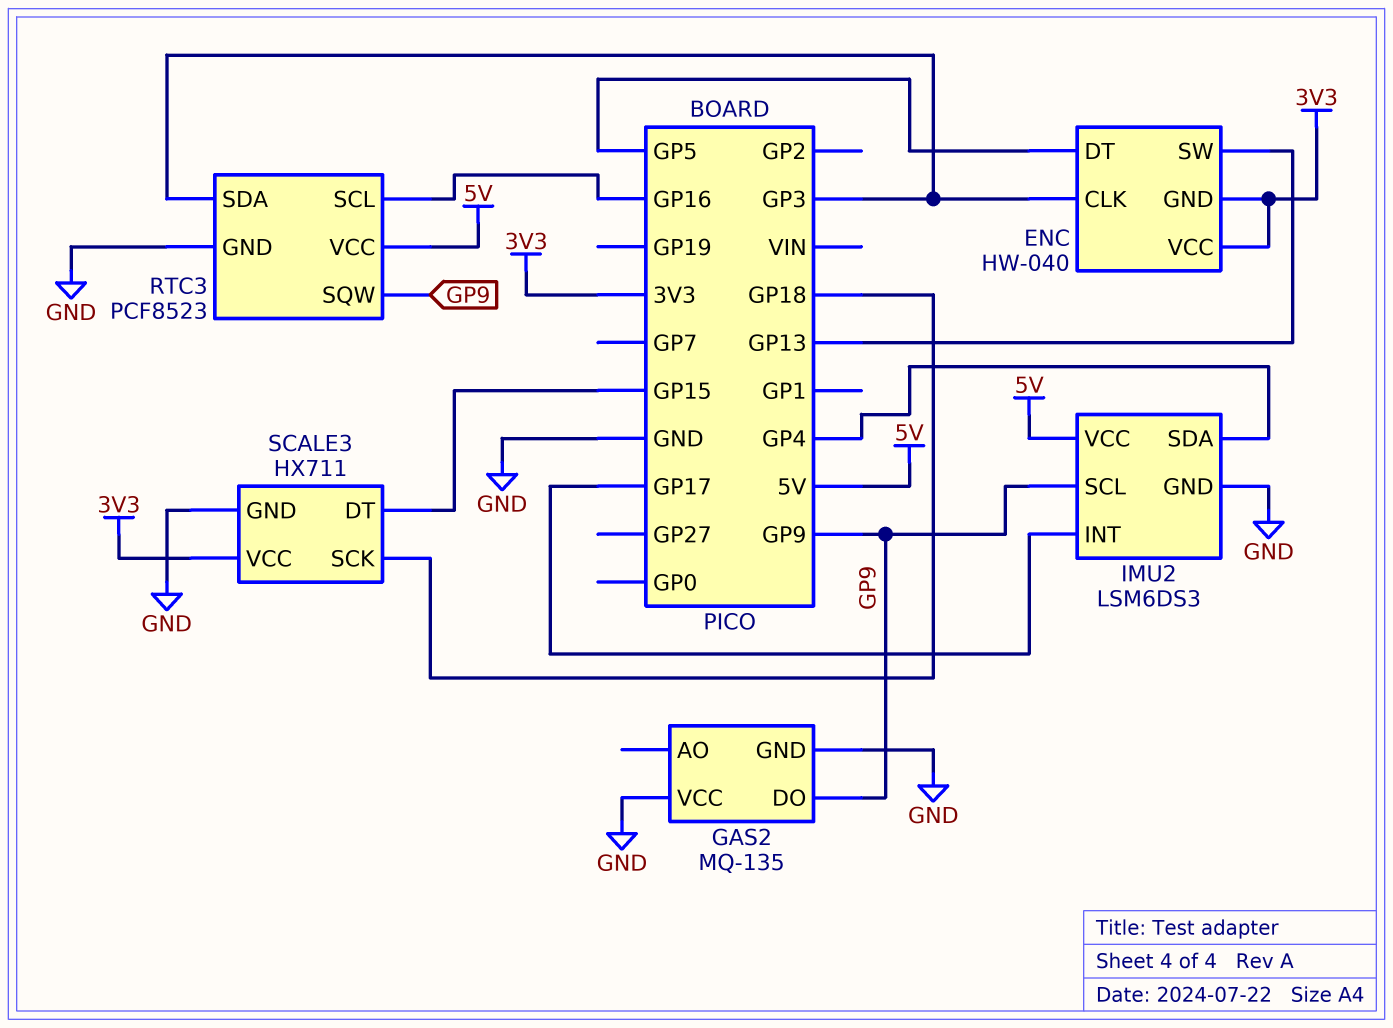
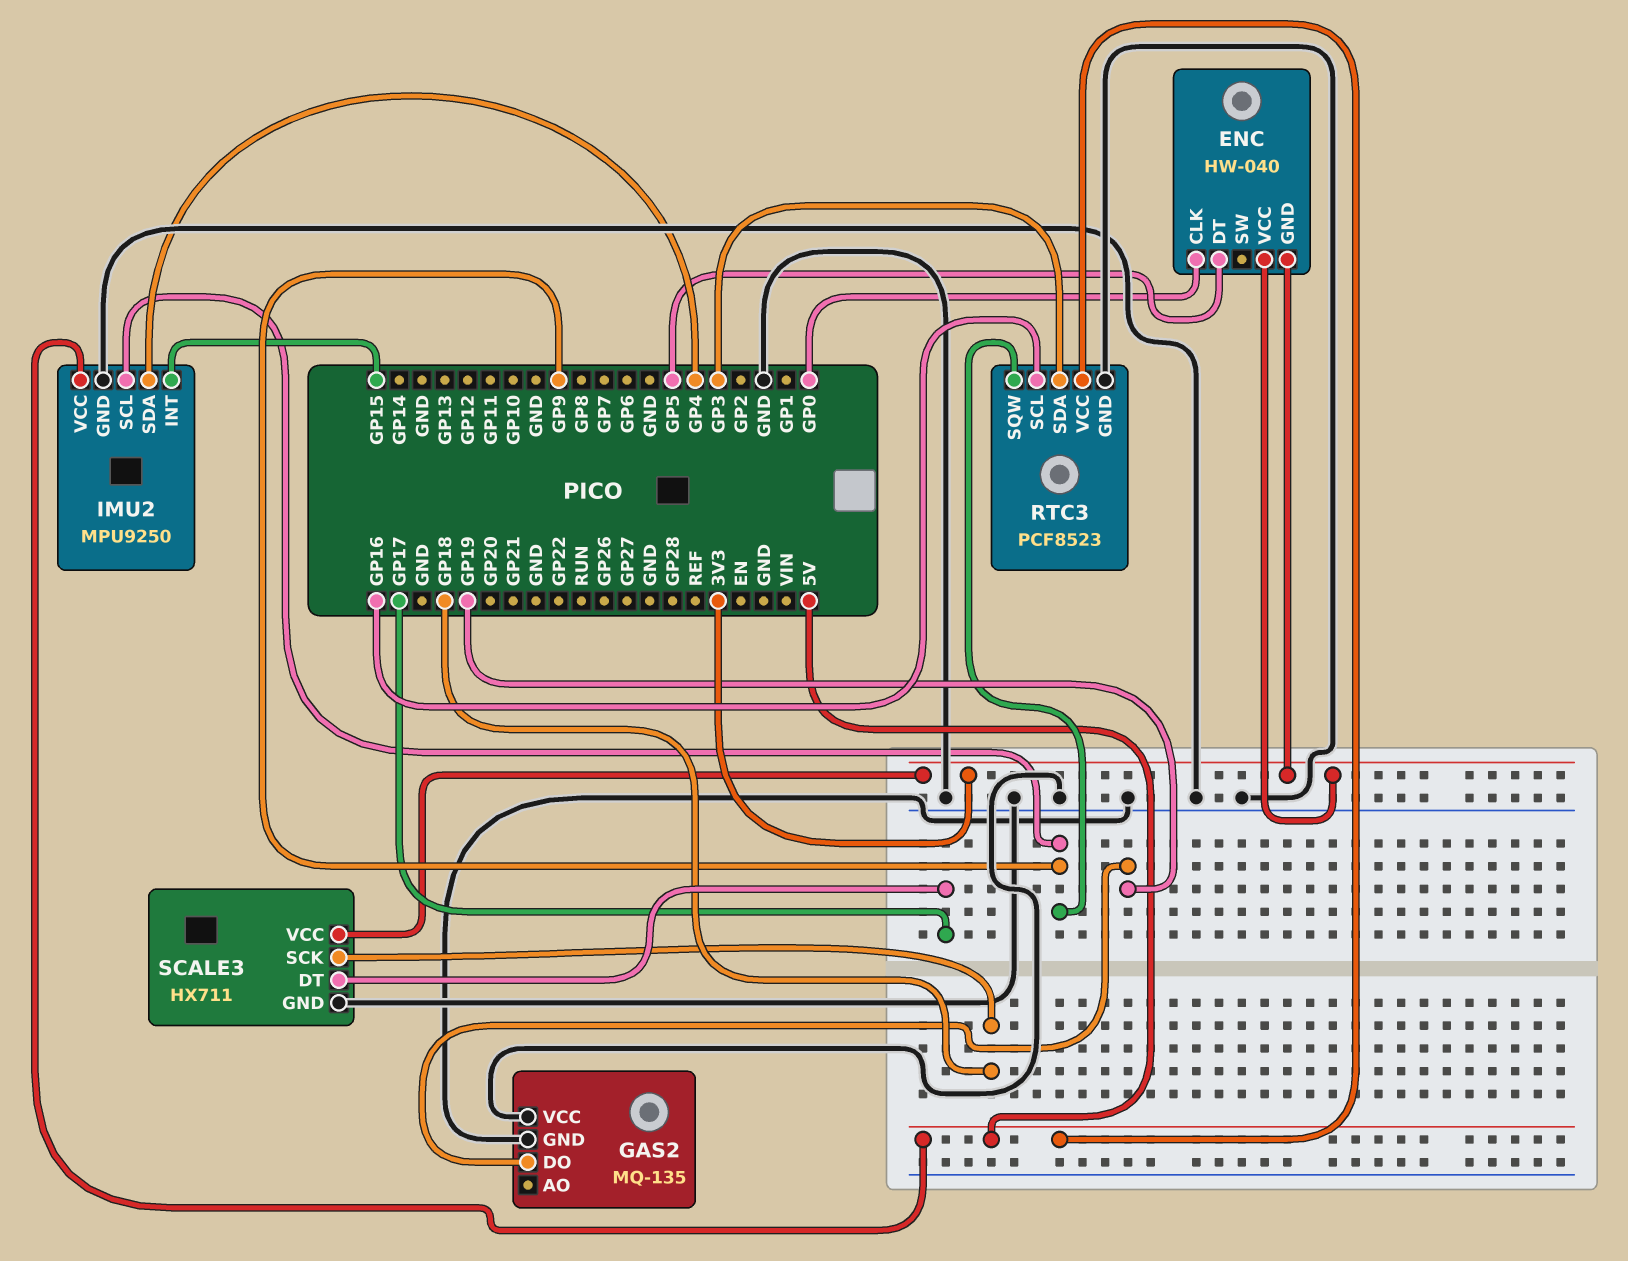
ENC pin CLK: GP3 -> GP0
ENC pin SW: GP13 -> none
GAS2 pin DO: GP9 -> GP19
IMU2: LSM6DS3 -> MPU9250
IMU2 pin INT: GP17 -> GP15
SCALE3 pin DT: GP15 -> GP17

